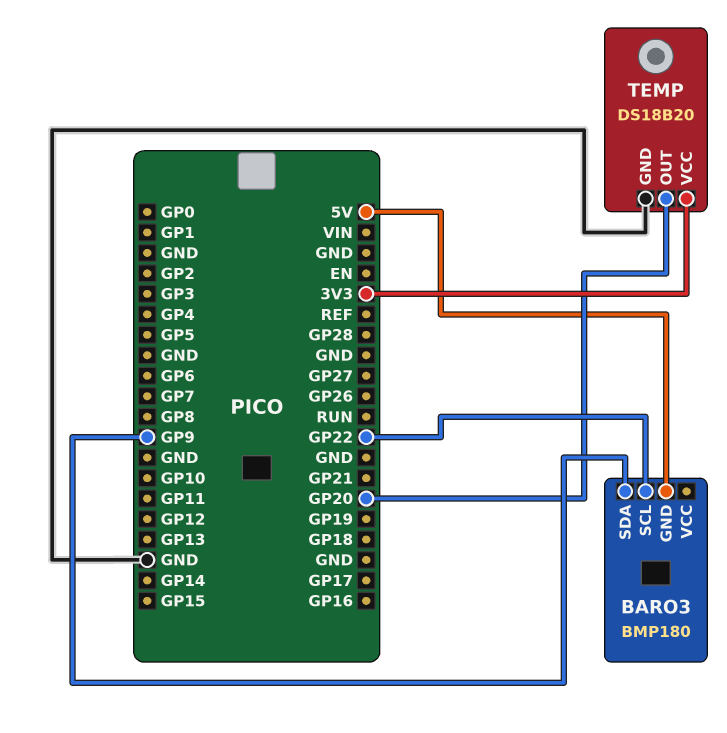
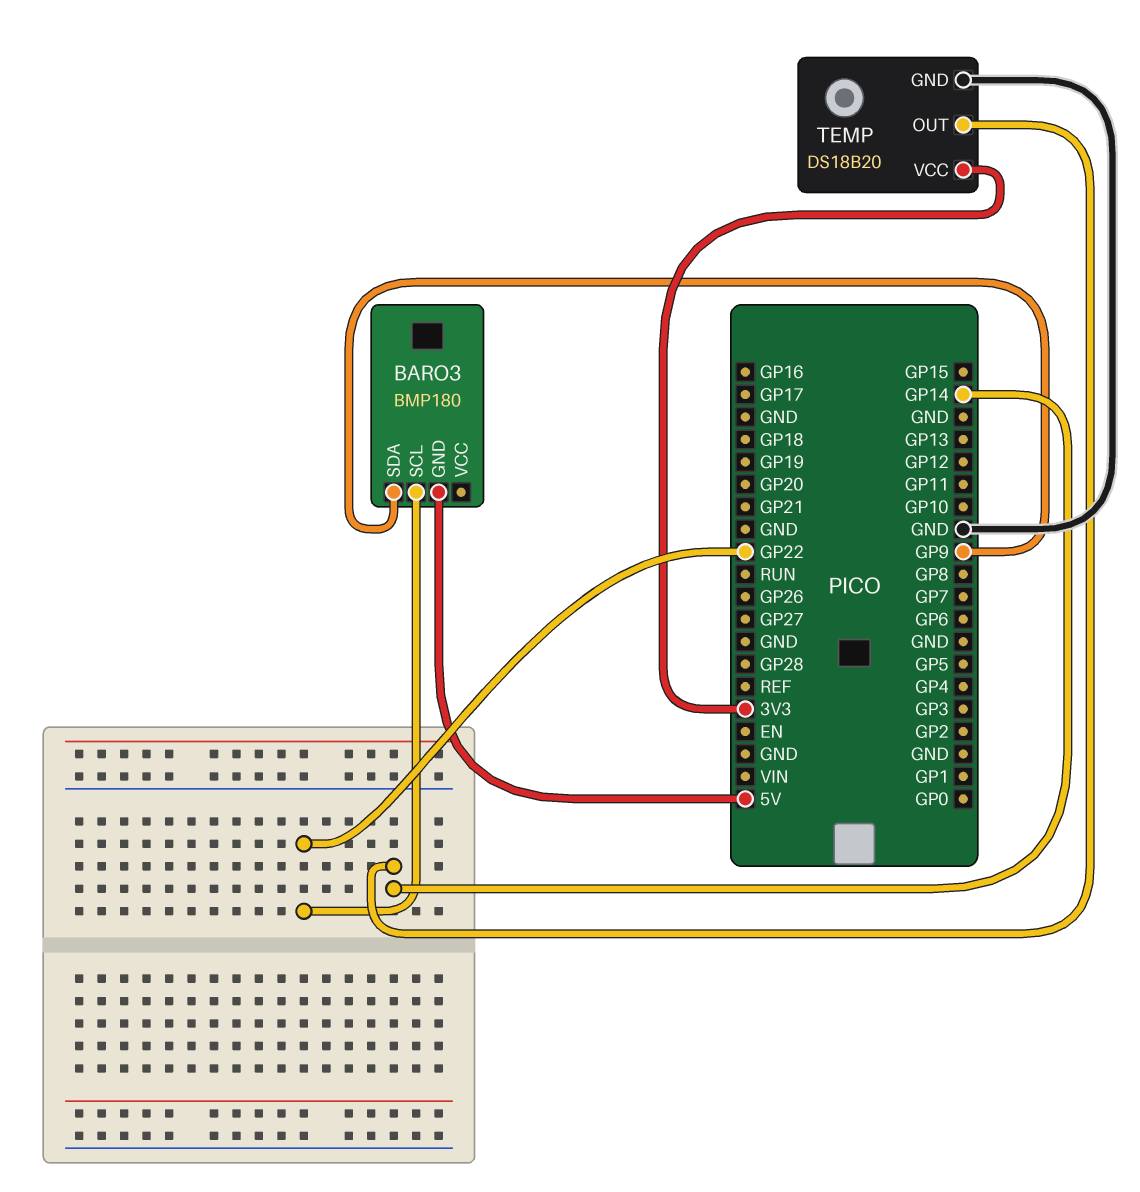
TEMP pin OUT: GP20 -> GP14

